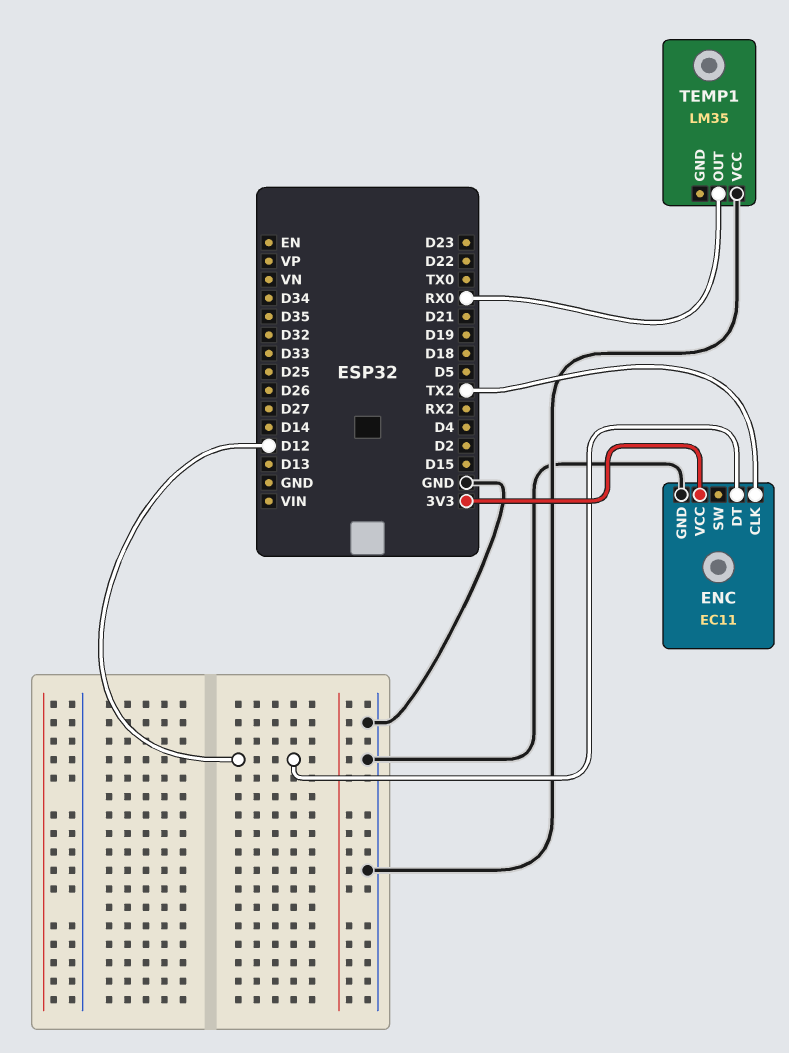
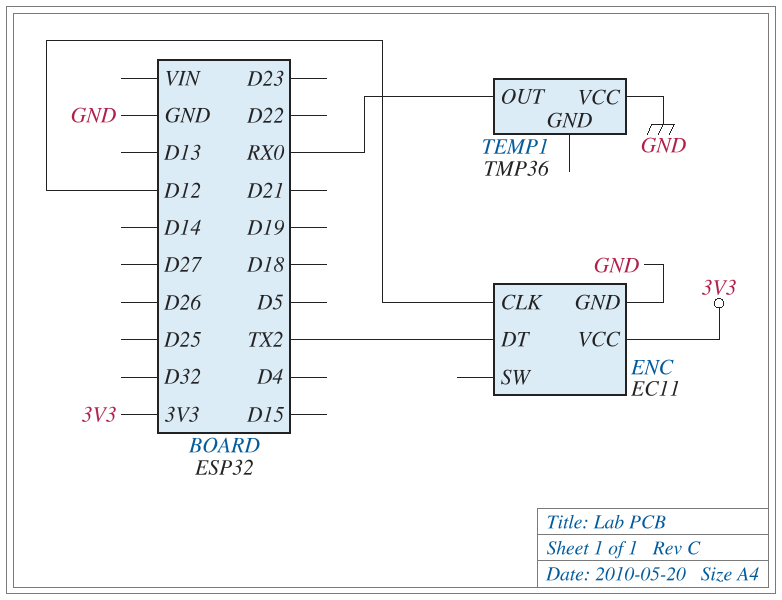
ENC pin CLK: TX2 -> D12
ENC pin DT: D12 -> TX2
TEMP1: LM35 -> TMP36

